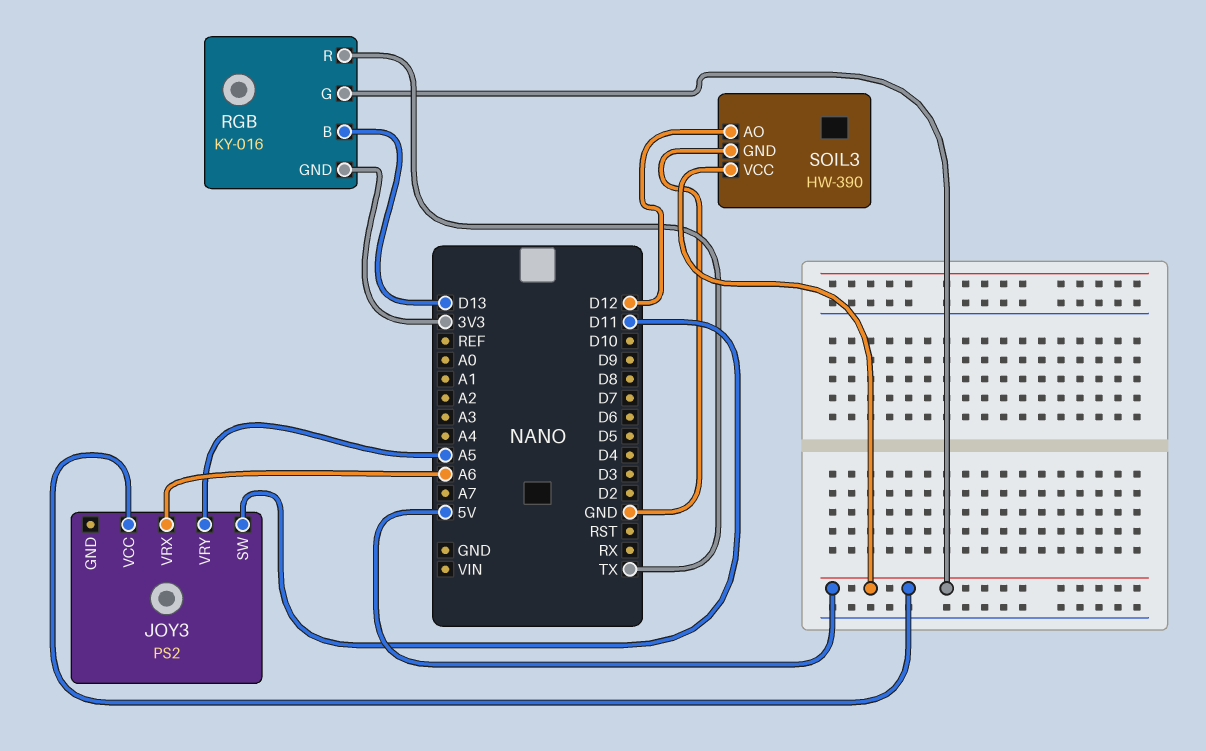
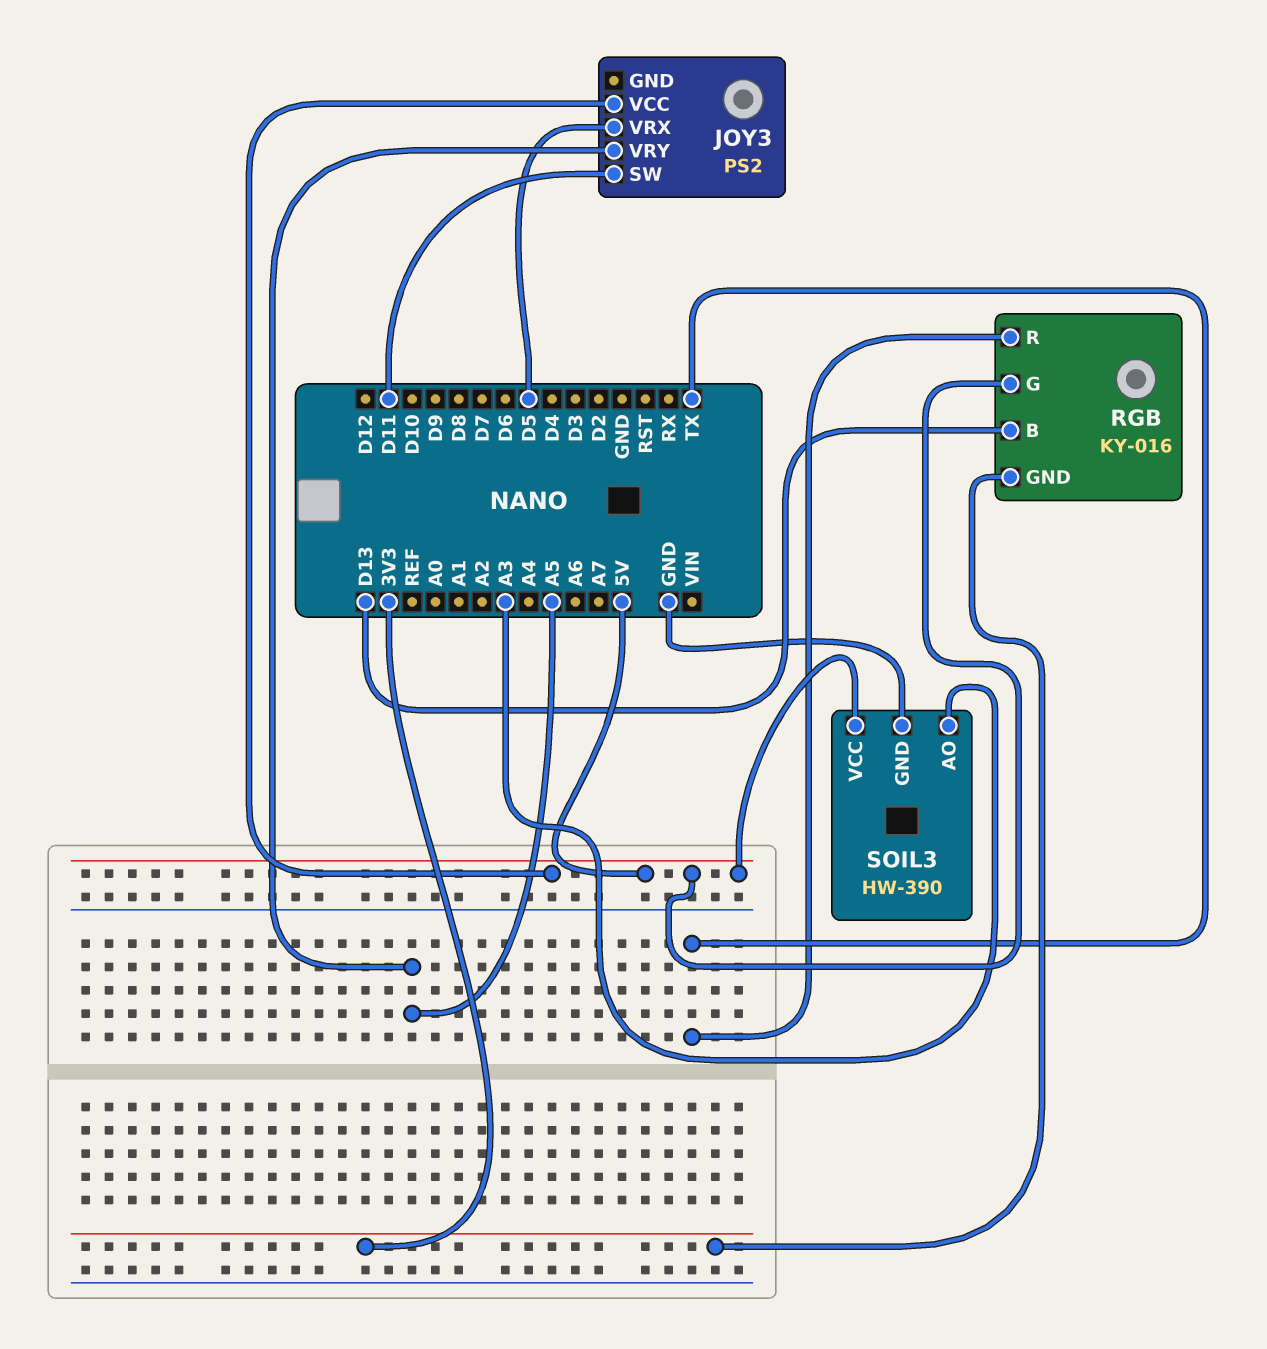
JOY3 pin VRX: A6 -> D5
SOIL3 pin AO: D12 -> A3

